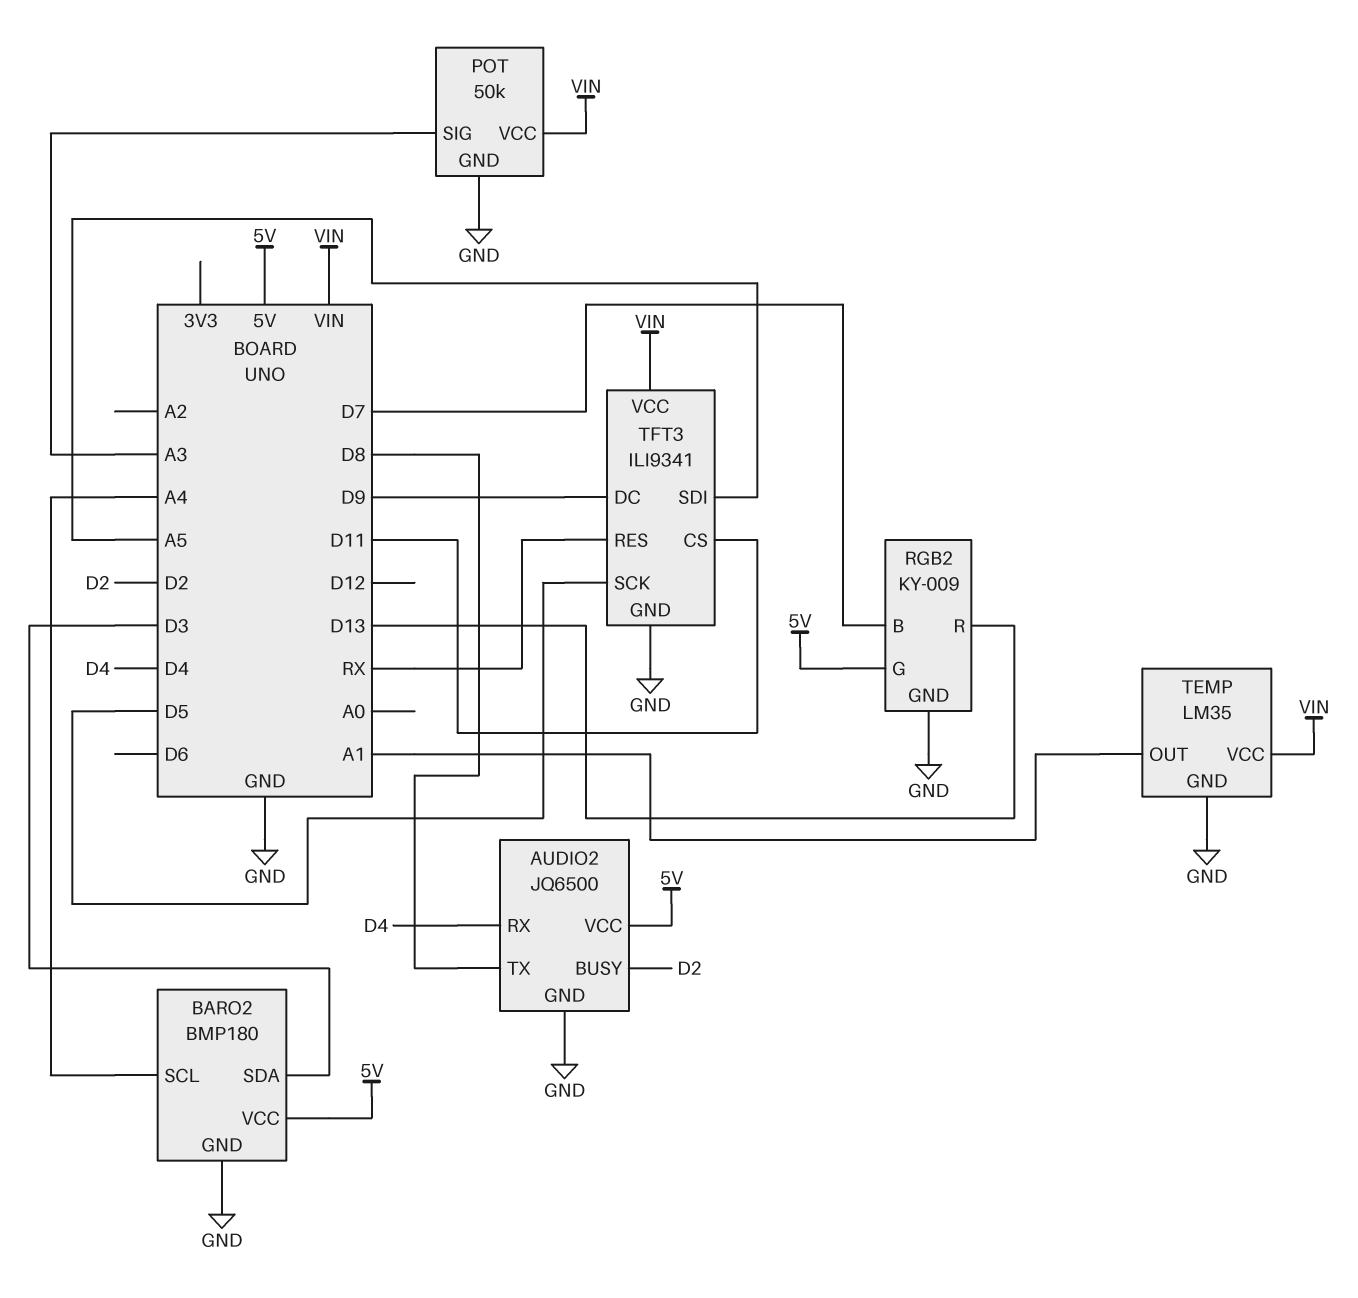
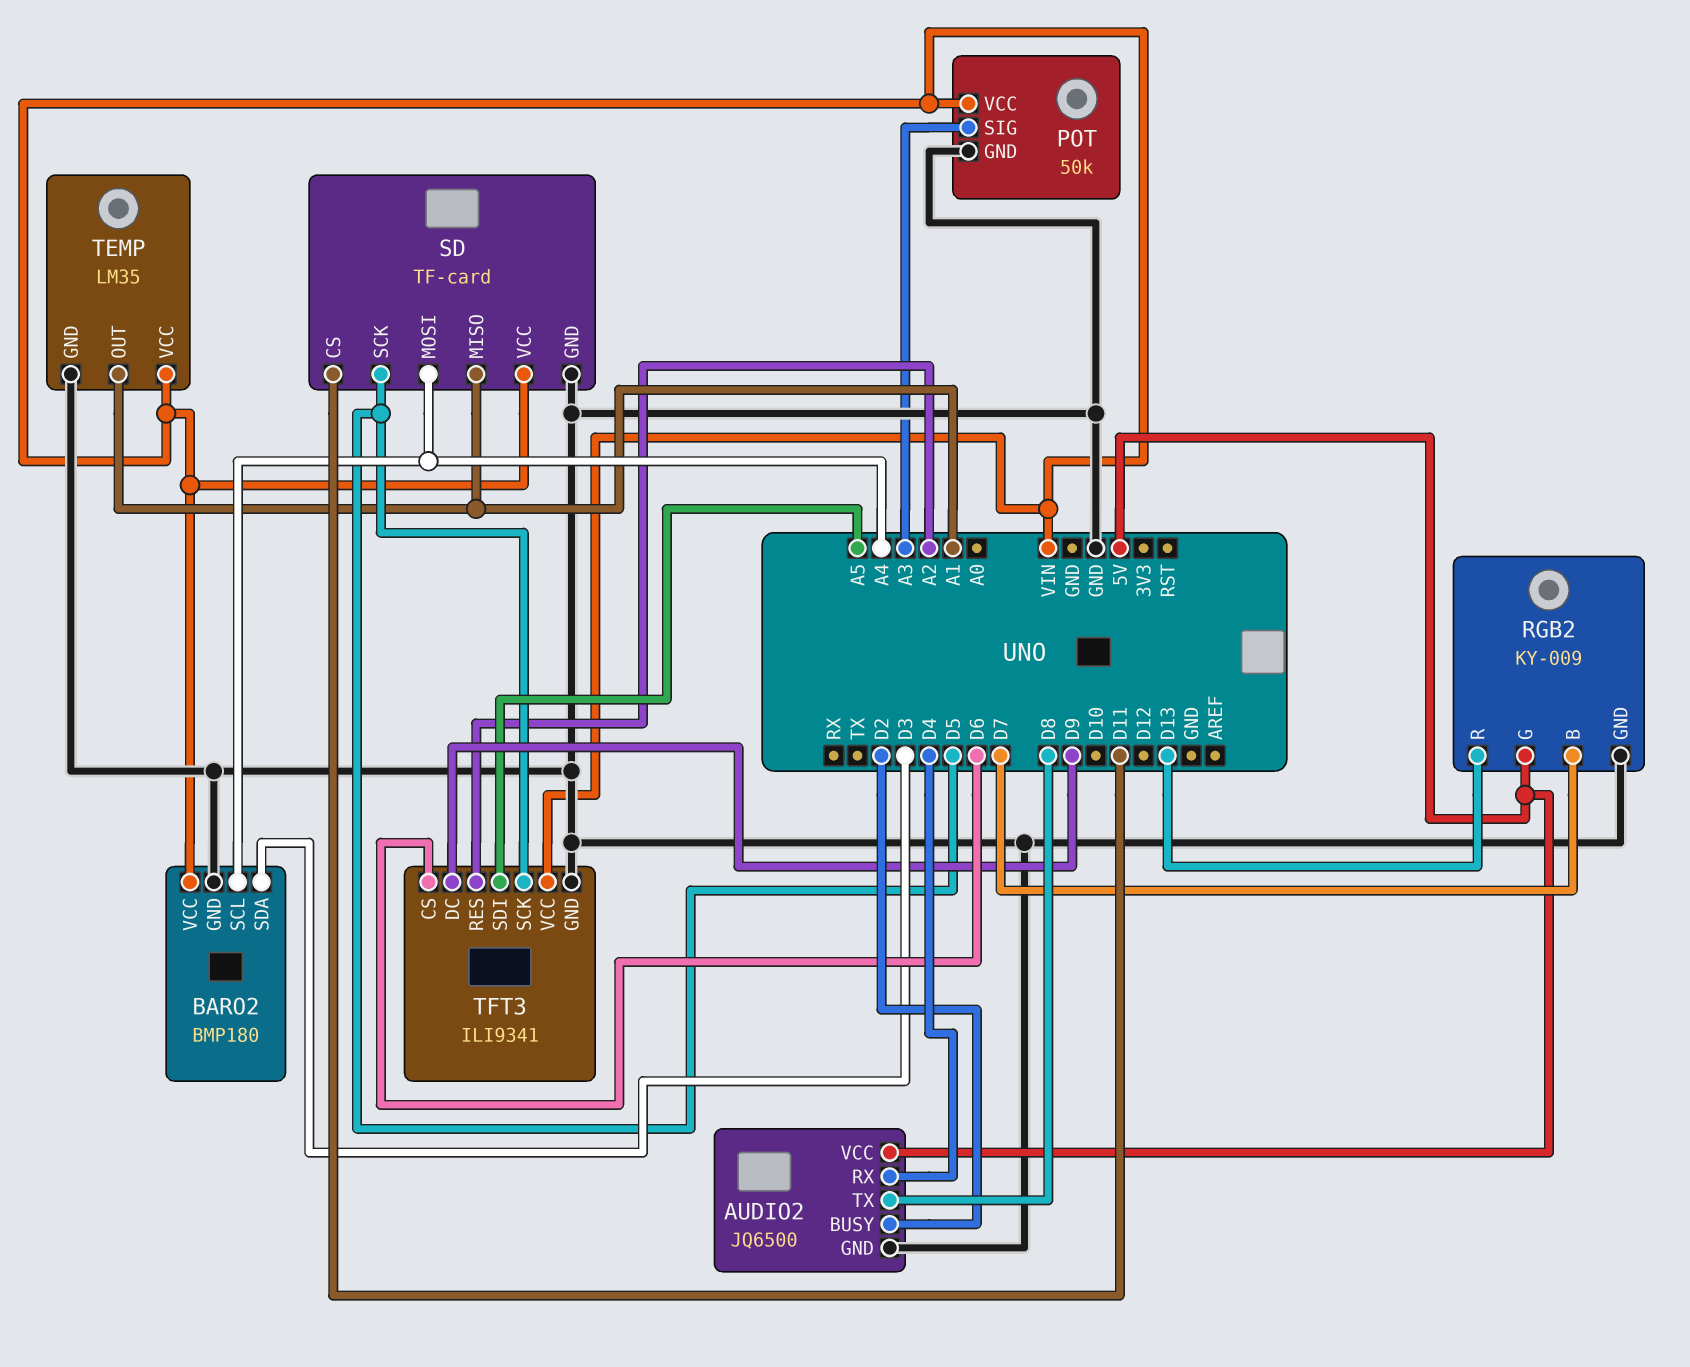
BARO2 pin VCC: 5V -> VIN
SD: none -> TF-card
SD pin CS: none -> D11
SD pin GND: none -> GND
SD pin MISO: none -> A1
SD pin MOSI: none -> A4
SD pin SCK: none -> D5
SD pin VCC: none -> VIN
TFT3 pin CS: D11 -> D6
TFT3 pin RES: RX -> A2

